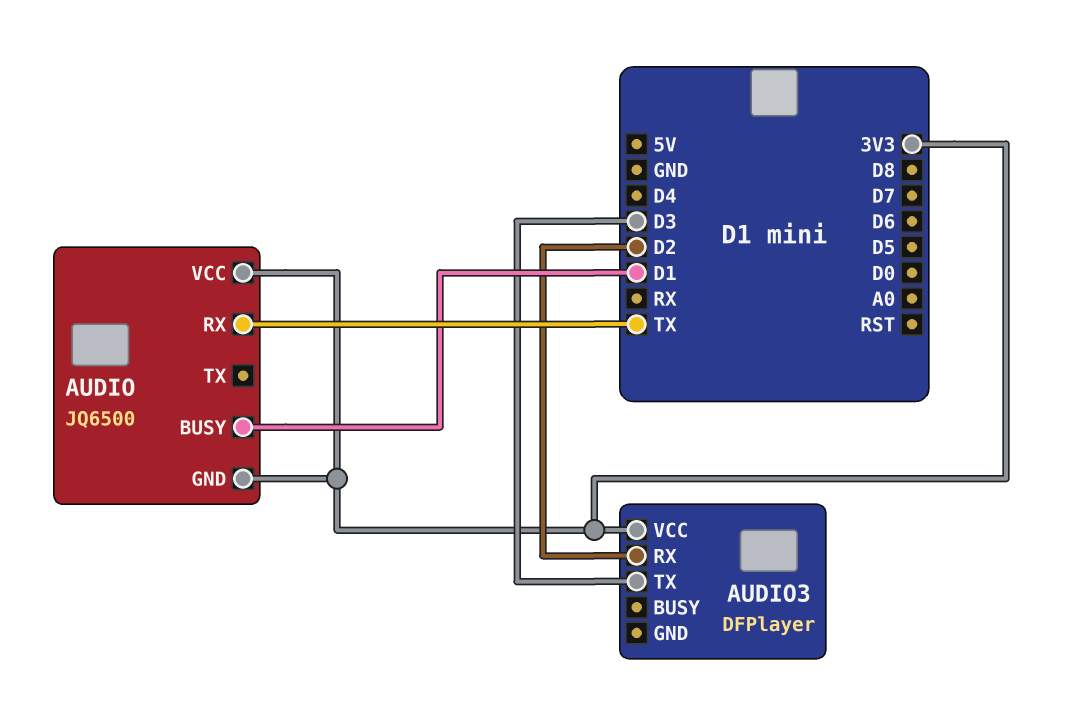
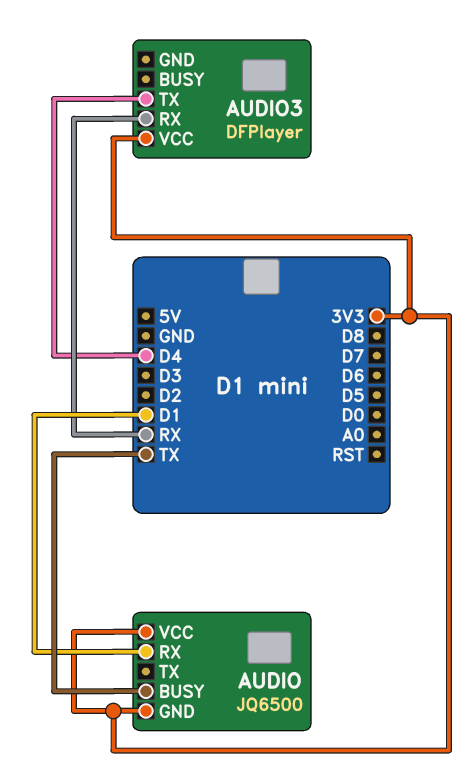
AUDIO pin BUSY: D1 -> TX
AUDIO pin RX: TX -> D1
AUDIO3 pin RX: D2 -> RX
AUDIO3 pin TX: D3 -> D4

